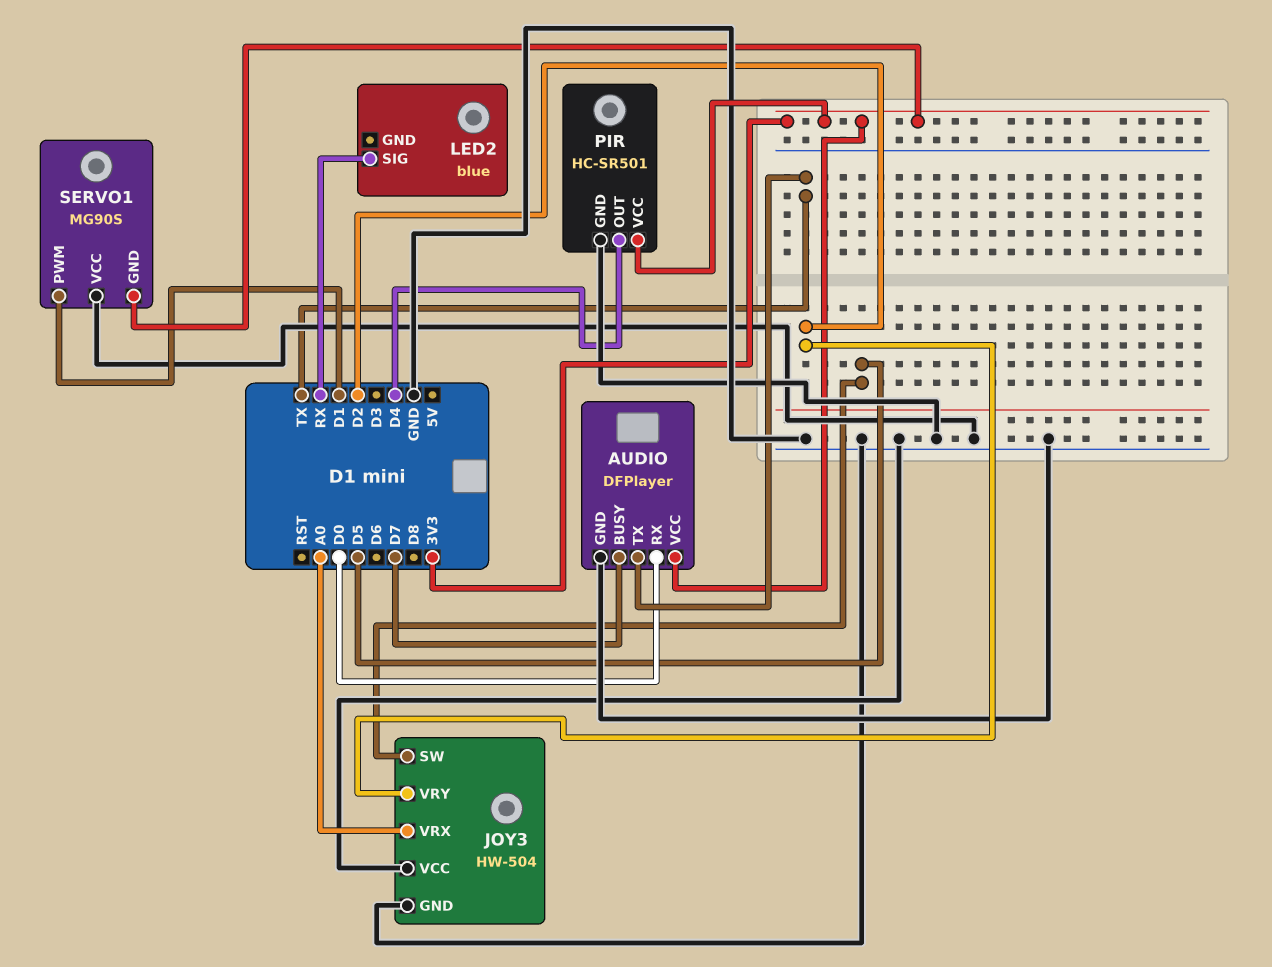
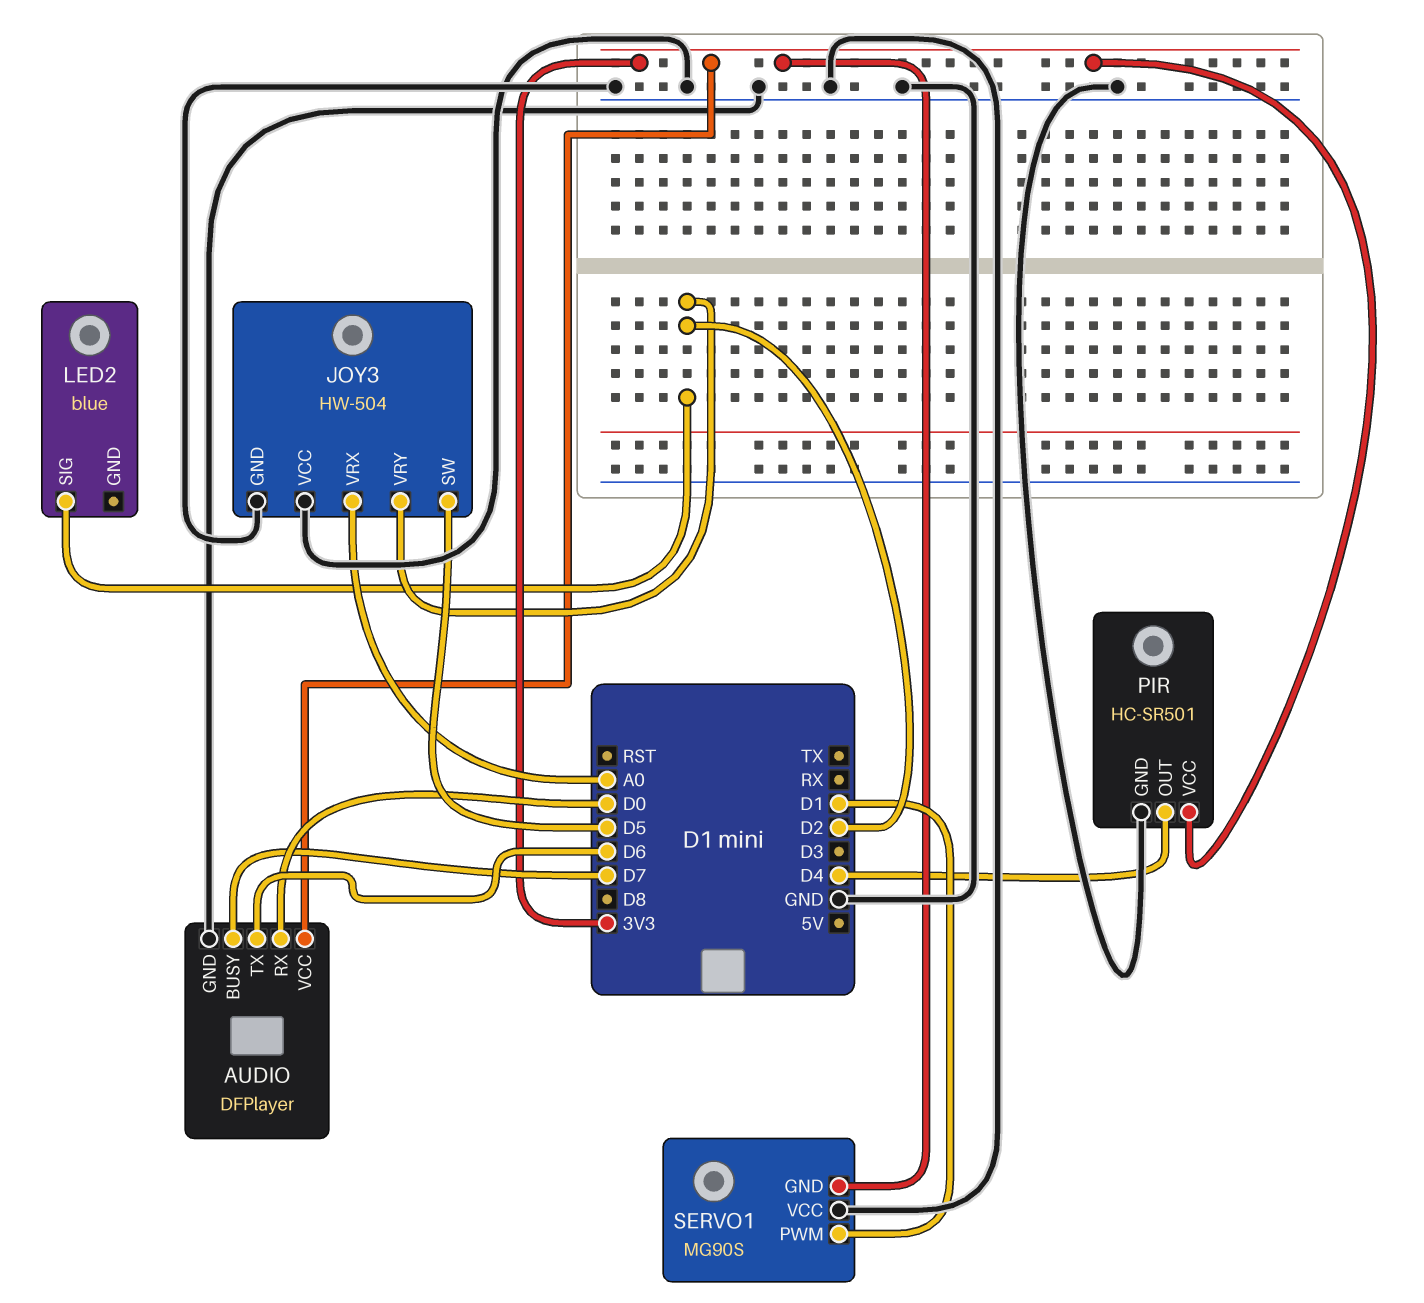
AUDIO pin TX: TX -> D6
LED2 pin SIG: RX -> D2

